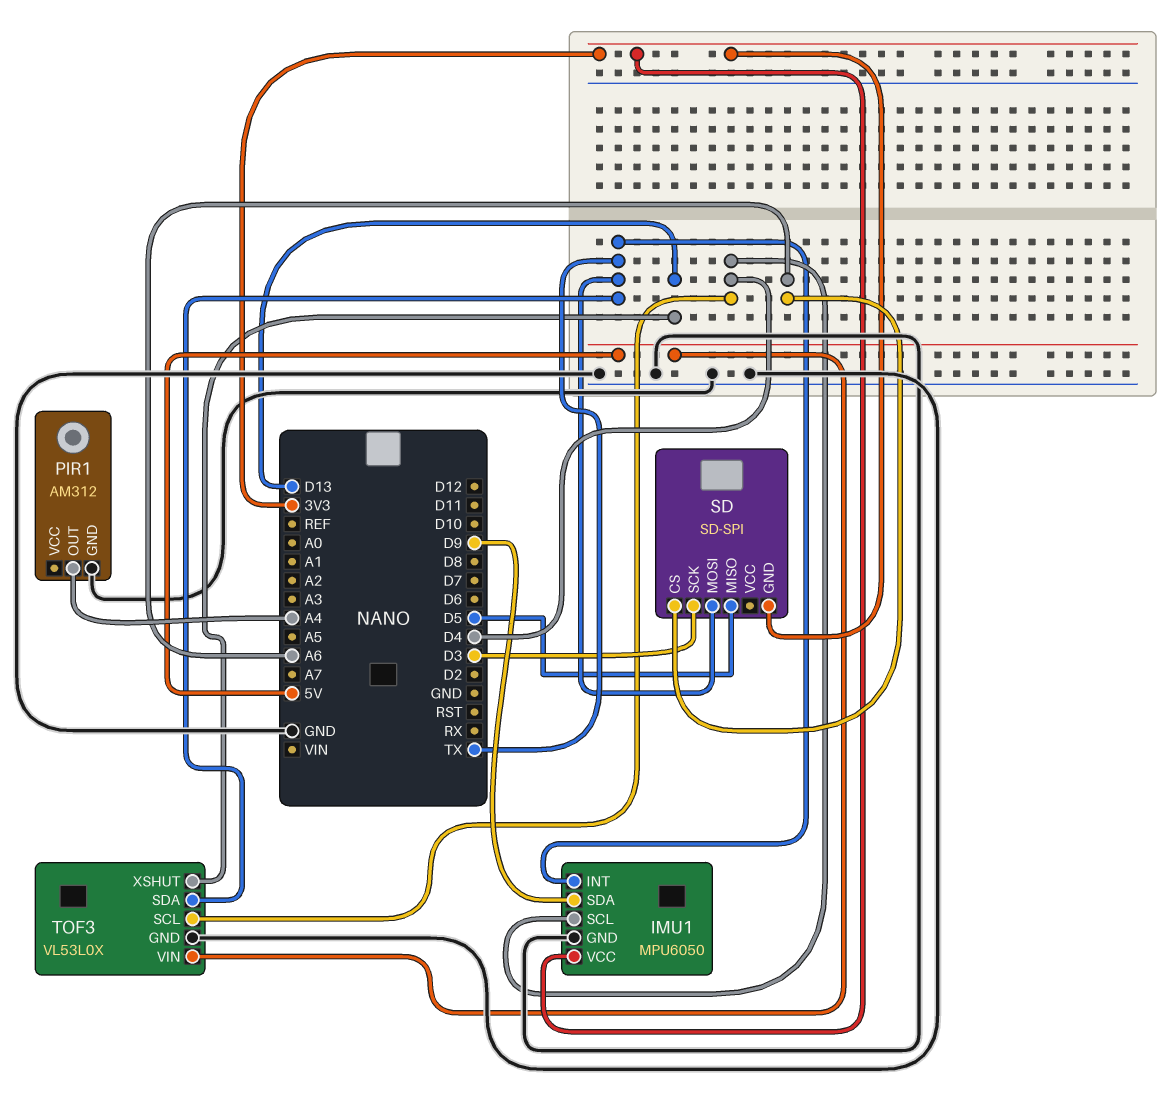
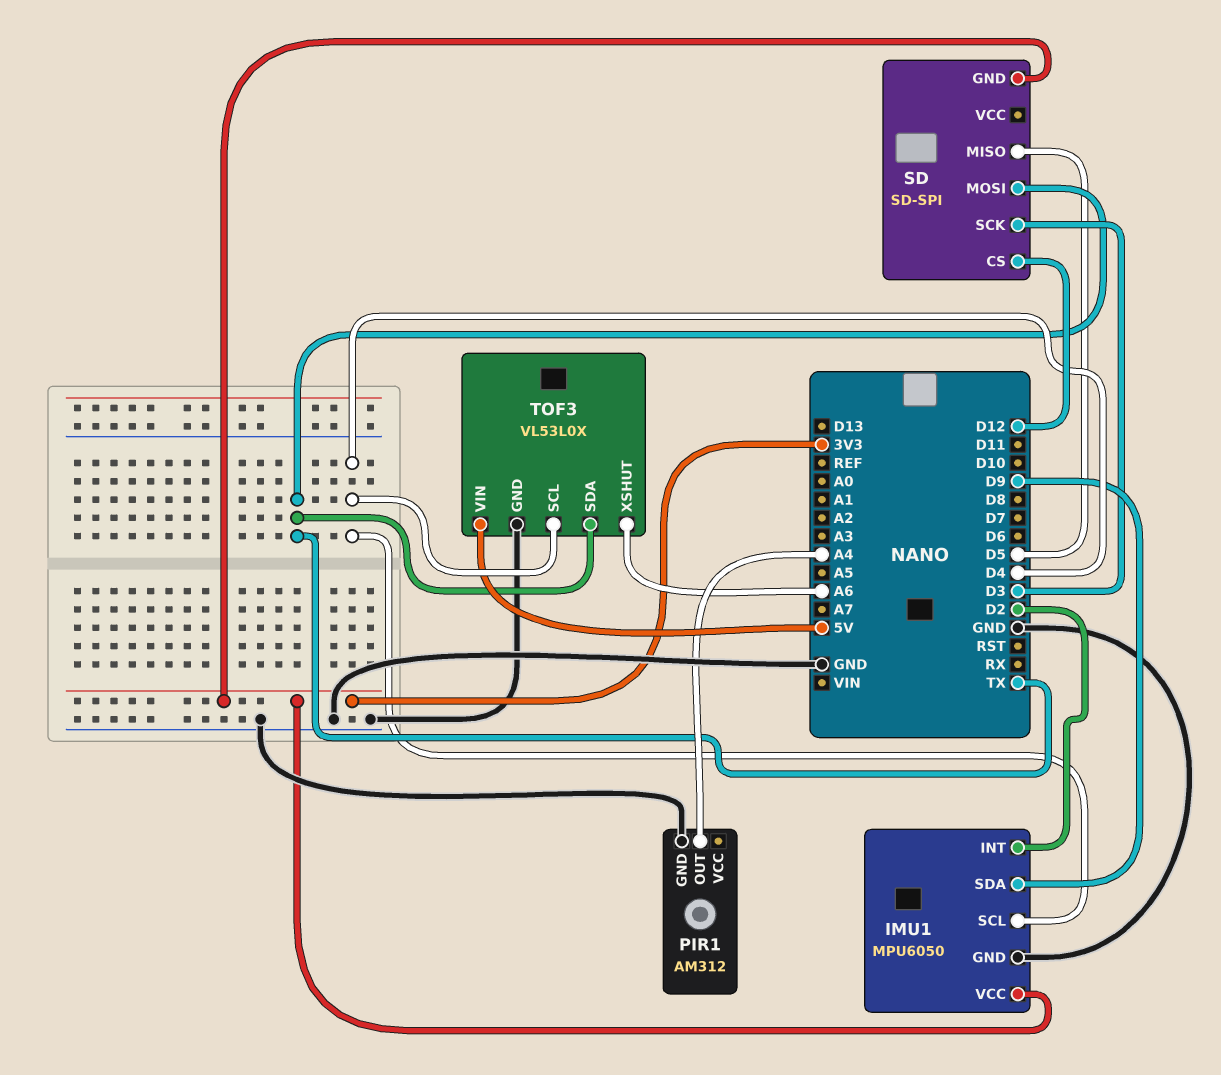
IMU1 pin INT: TX -> D2
SD pin CS: A6 -> D12
TOF3 pin XSHUT: D13 -> A6

